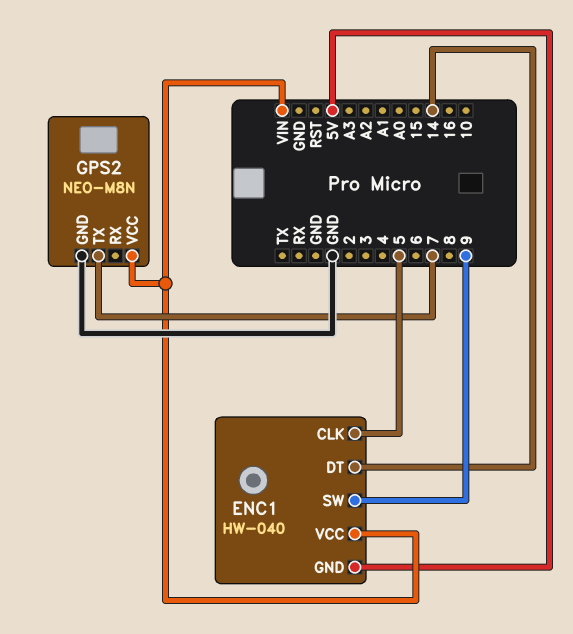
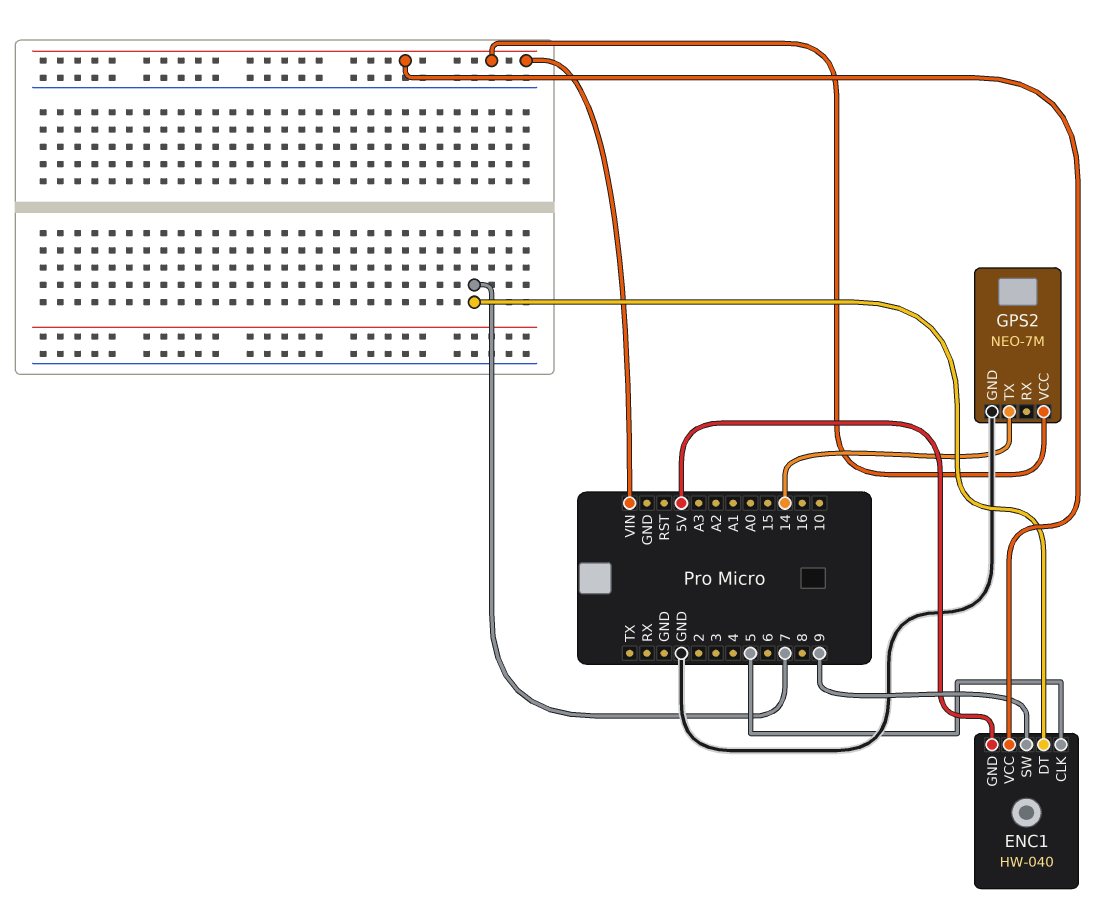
ENC1 pin DT: 14 -> 7
GPS2: NEO-M8N -> NEO-7M
GPS2 pin TX: 7 -> 14

